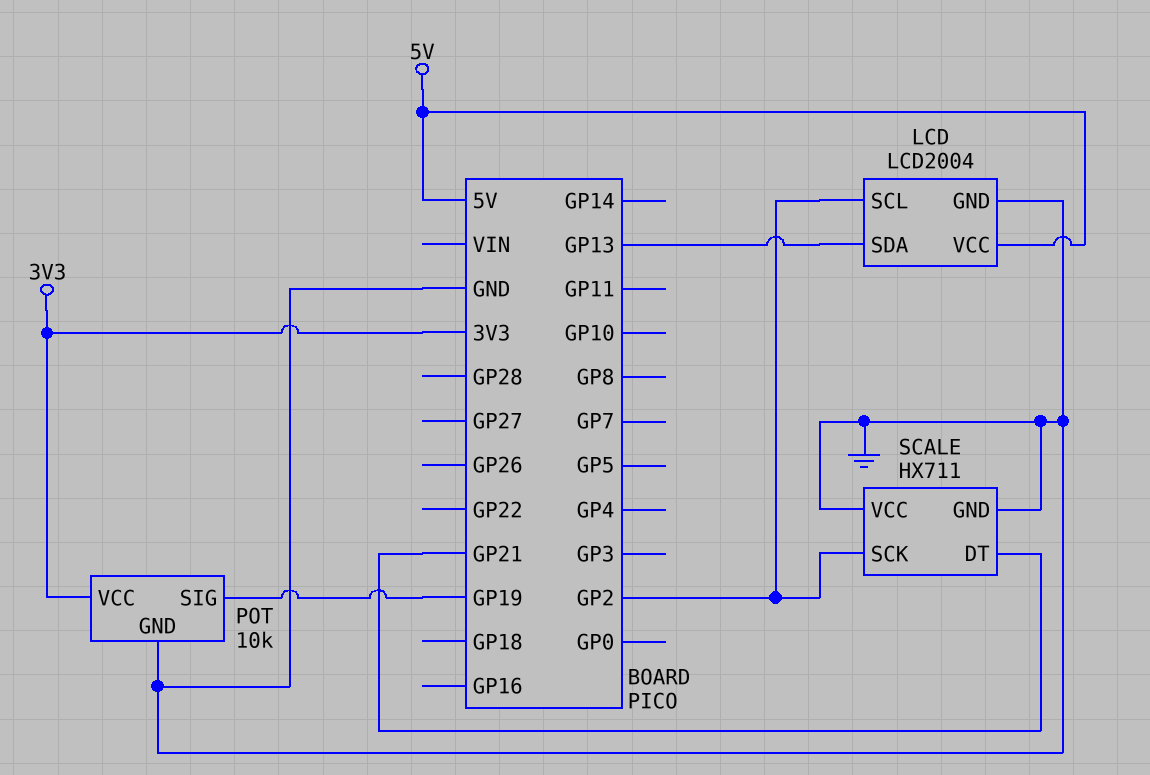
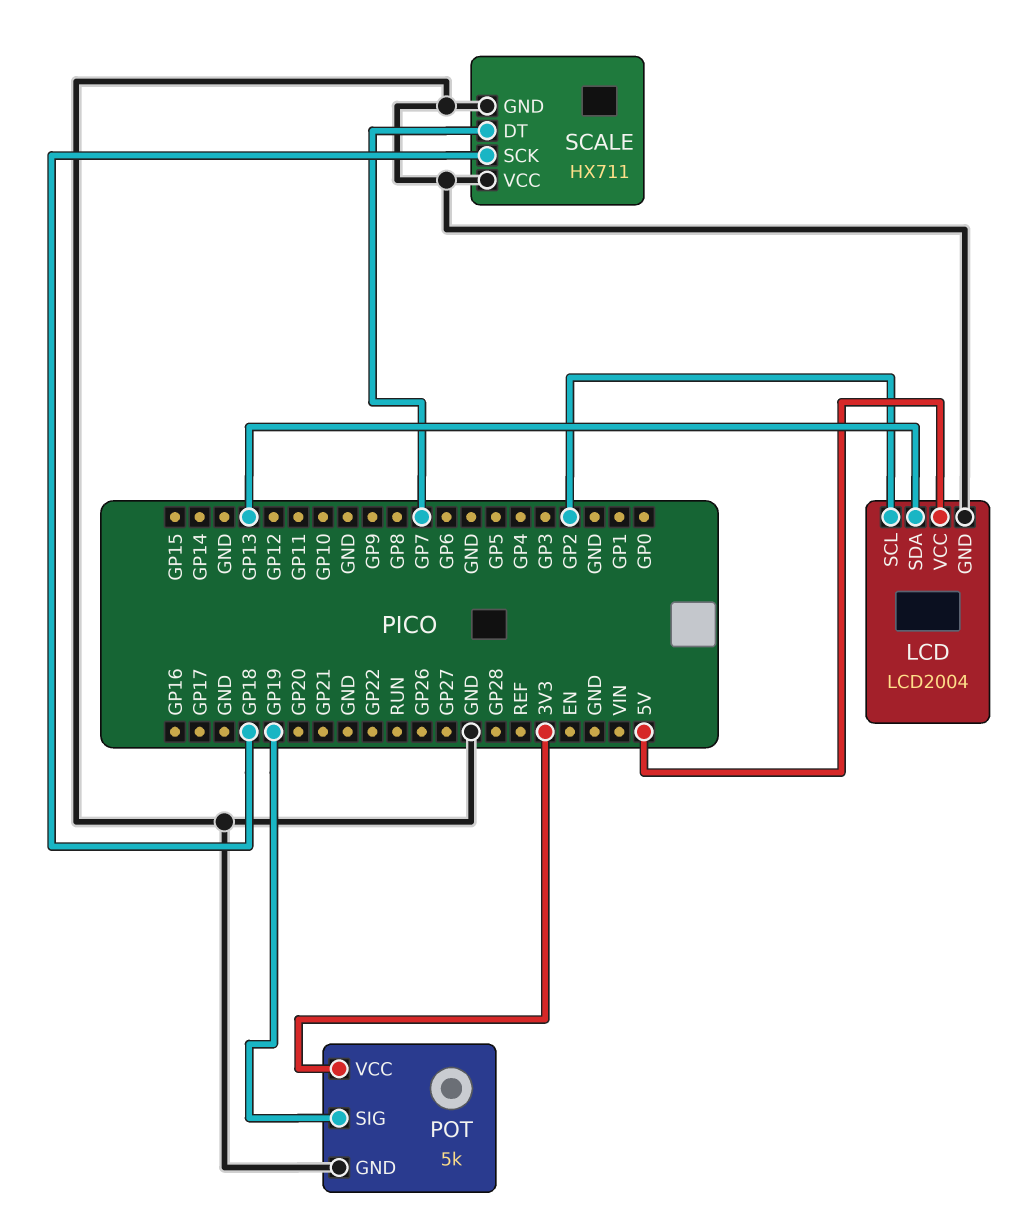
POT: 10k -> 5k
SCALE pin DT: GP21 -> GP7
SCALE pin SCK: GP2 -> GP18

